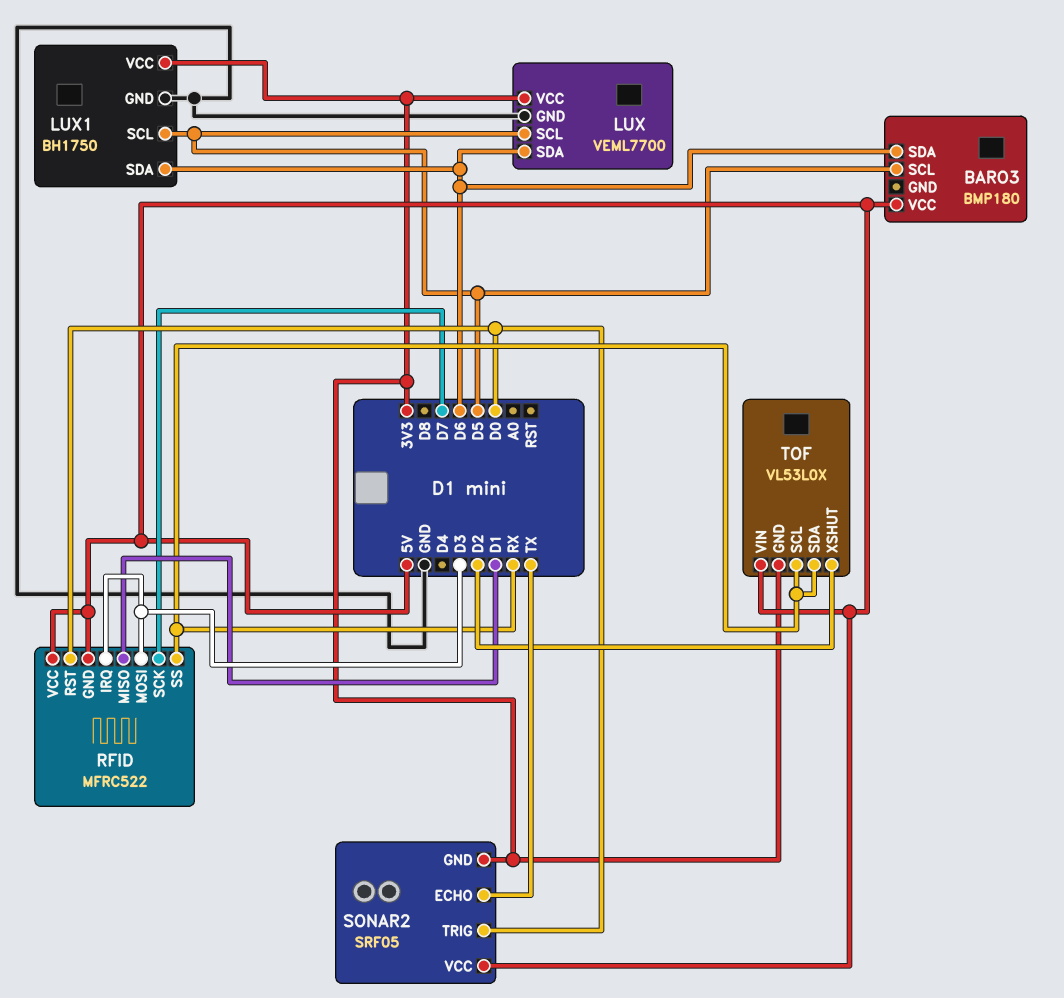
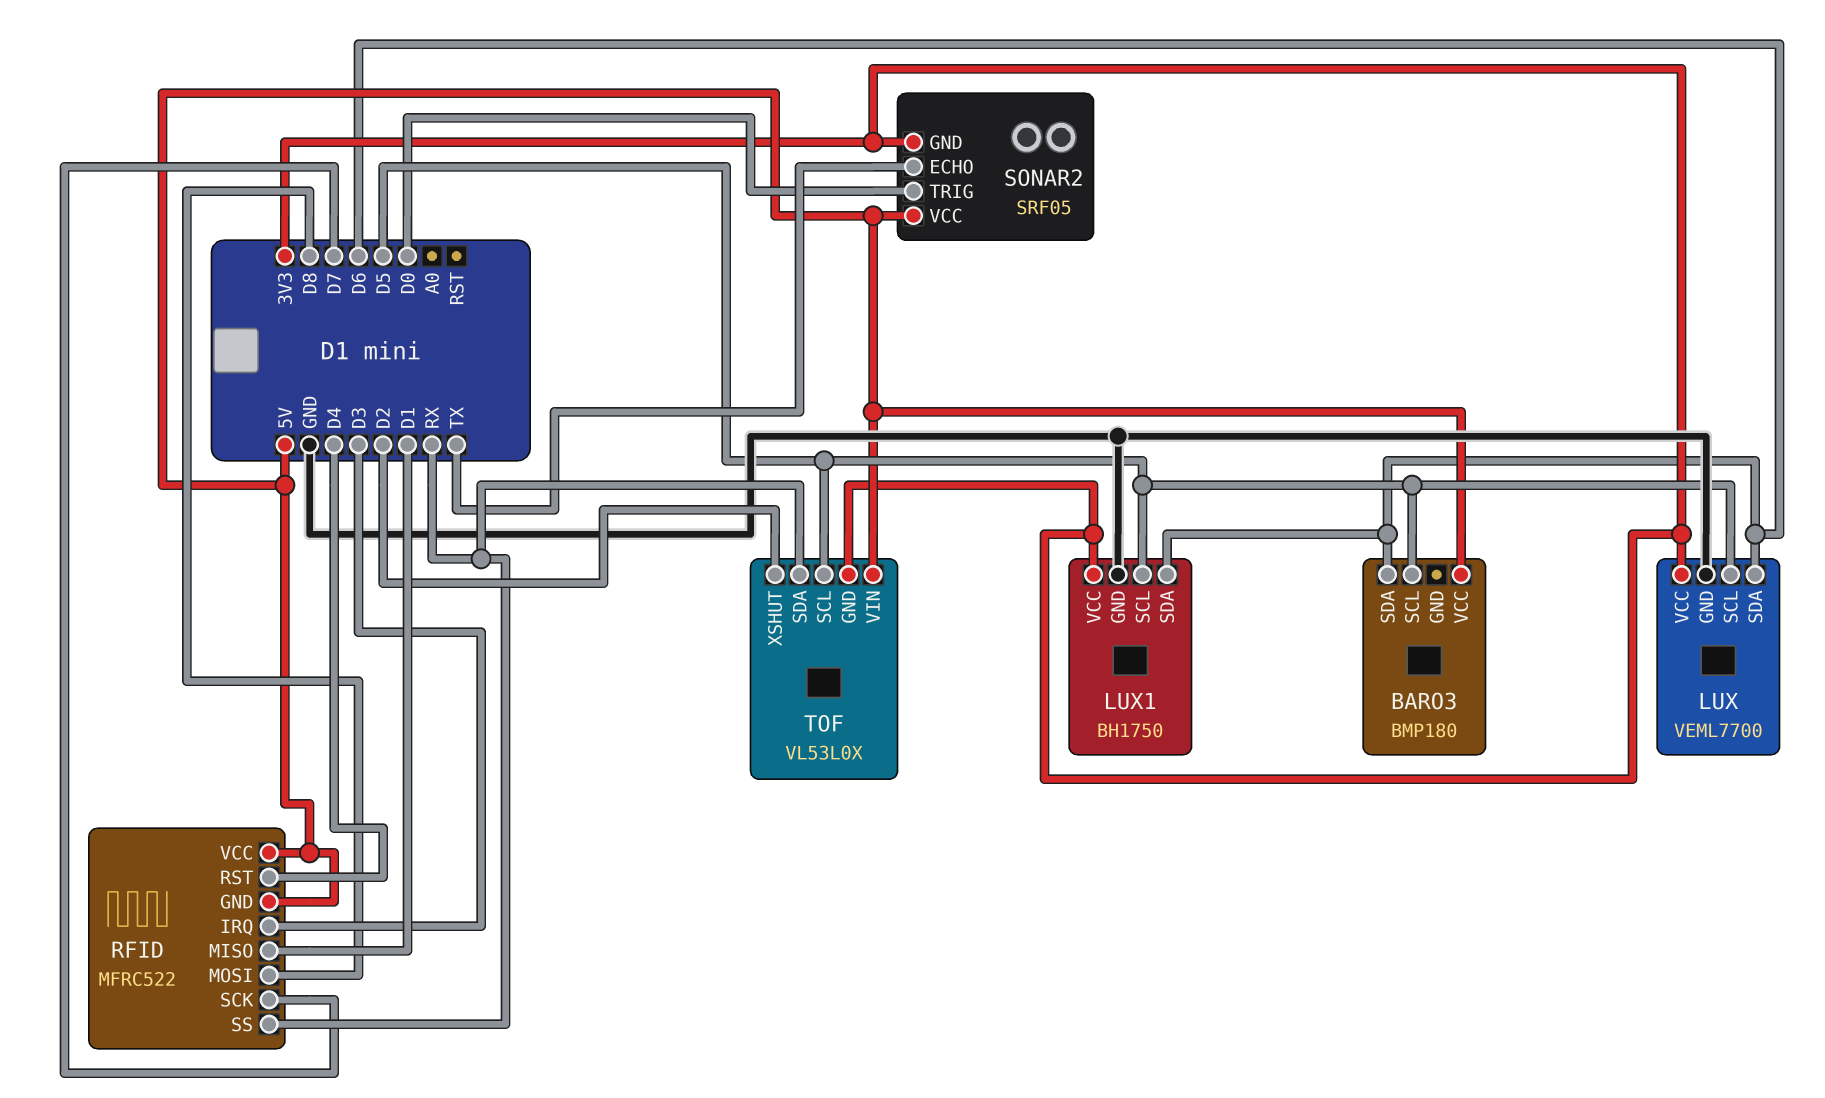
RFID pin MOSI: D3 -> D8
RFID pin RST: D0 -> D4
TOF pin SCL: RX -> D5

